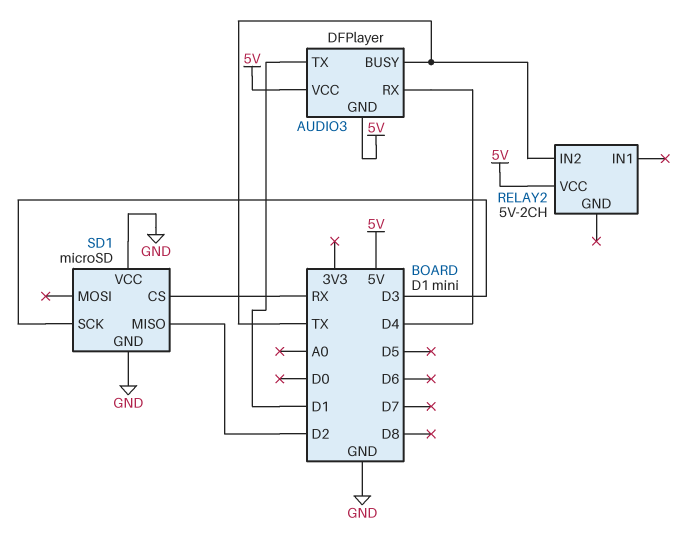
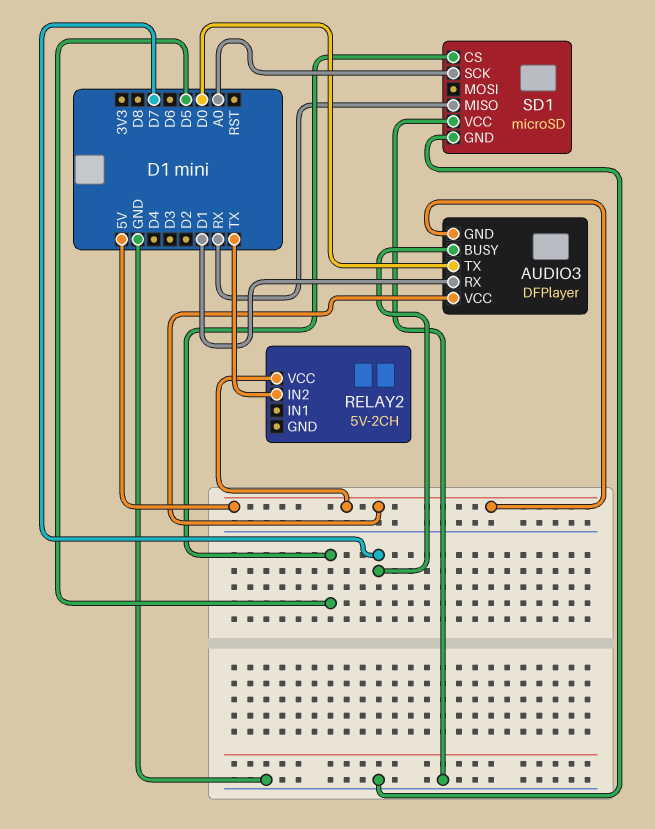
AUDIO3 pin BUSY: TX -> D7
AUDIO3 pin RX: D4 -> D1
AUDIO3 pin TX: D1 -> D0
SD1 pin CS: RX -> D5
SD1 pin MISO: D2 -> RX
SD1 pin SCK: D3 -> A0

